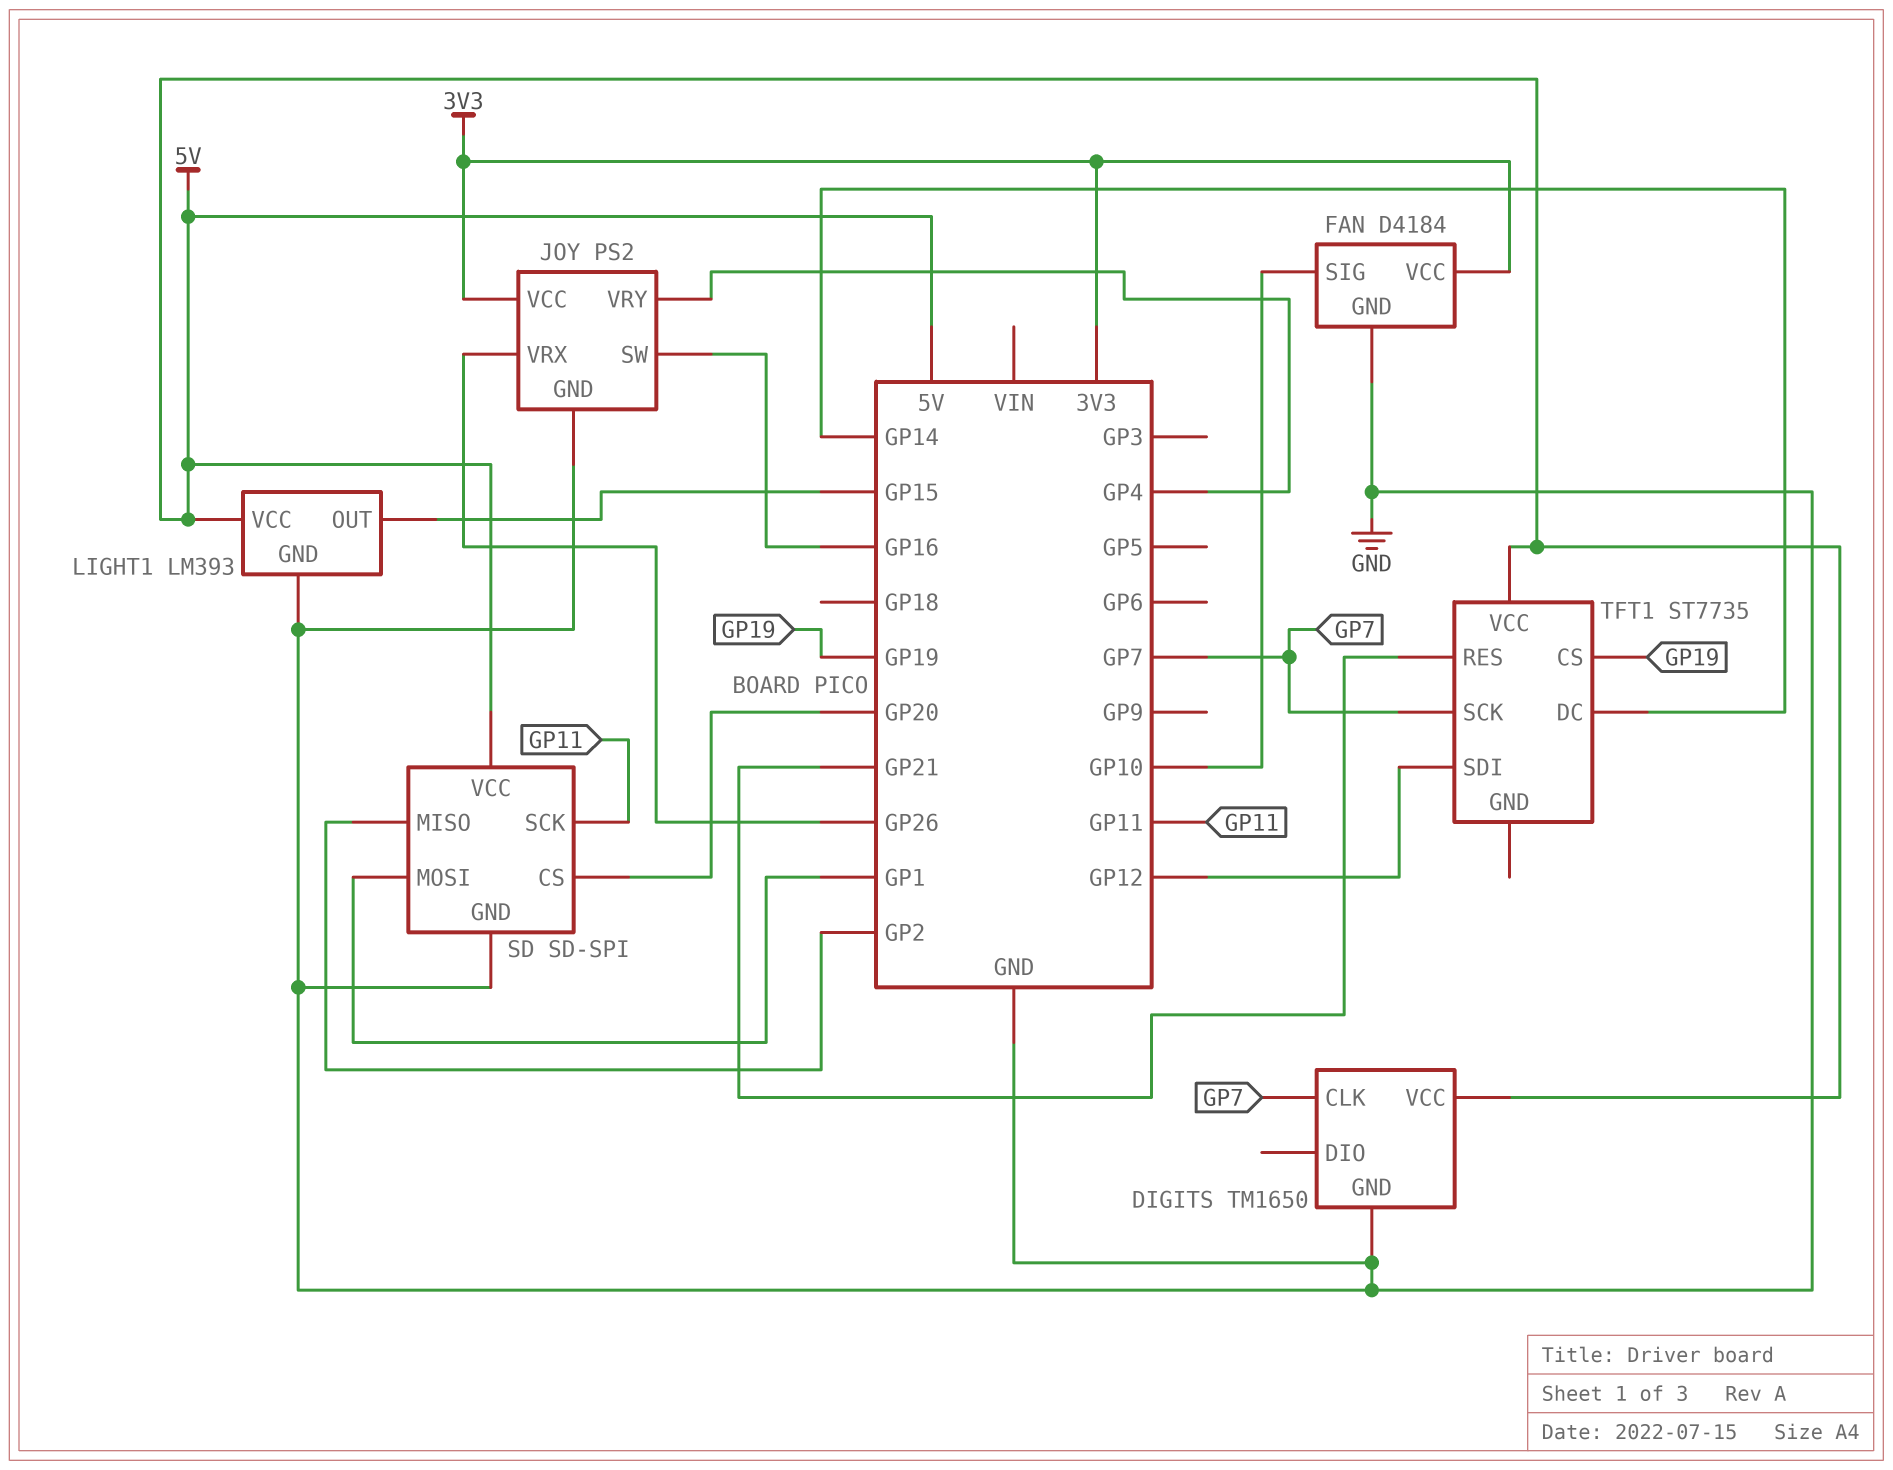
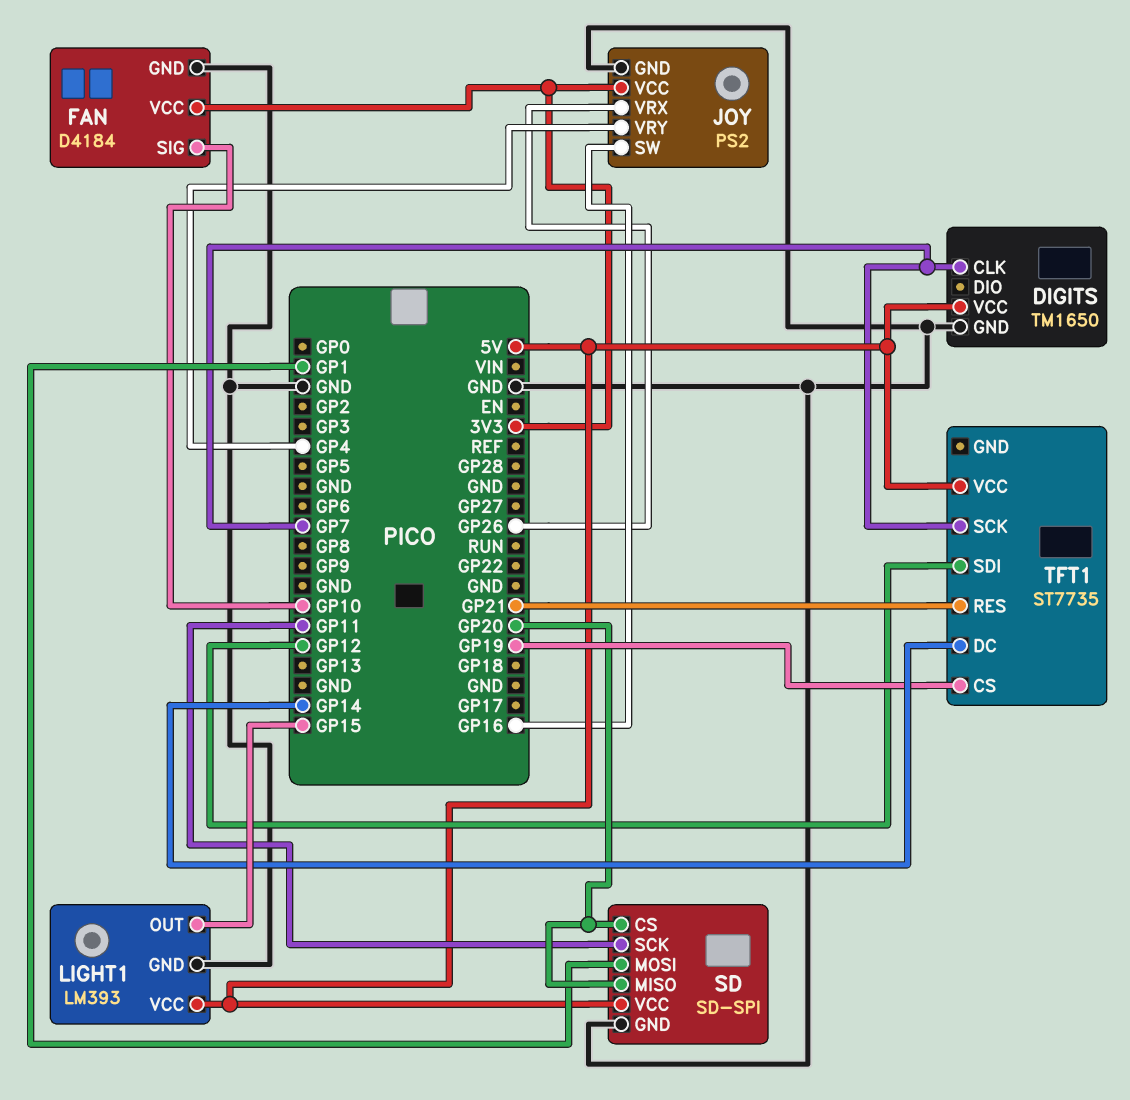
SD pin MISO: GP2 -> GP20

